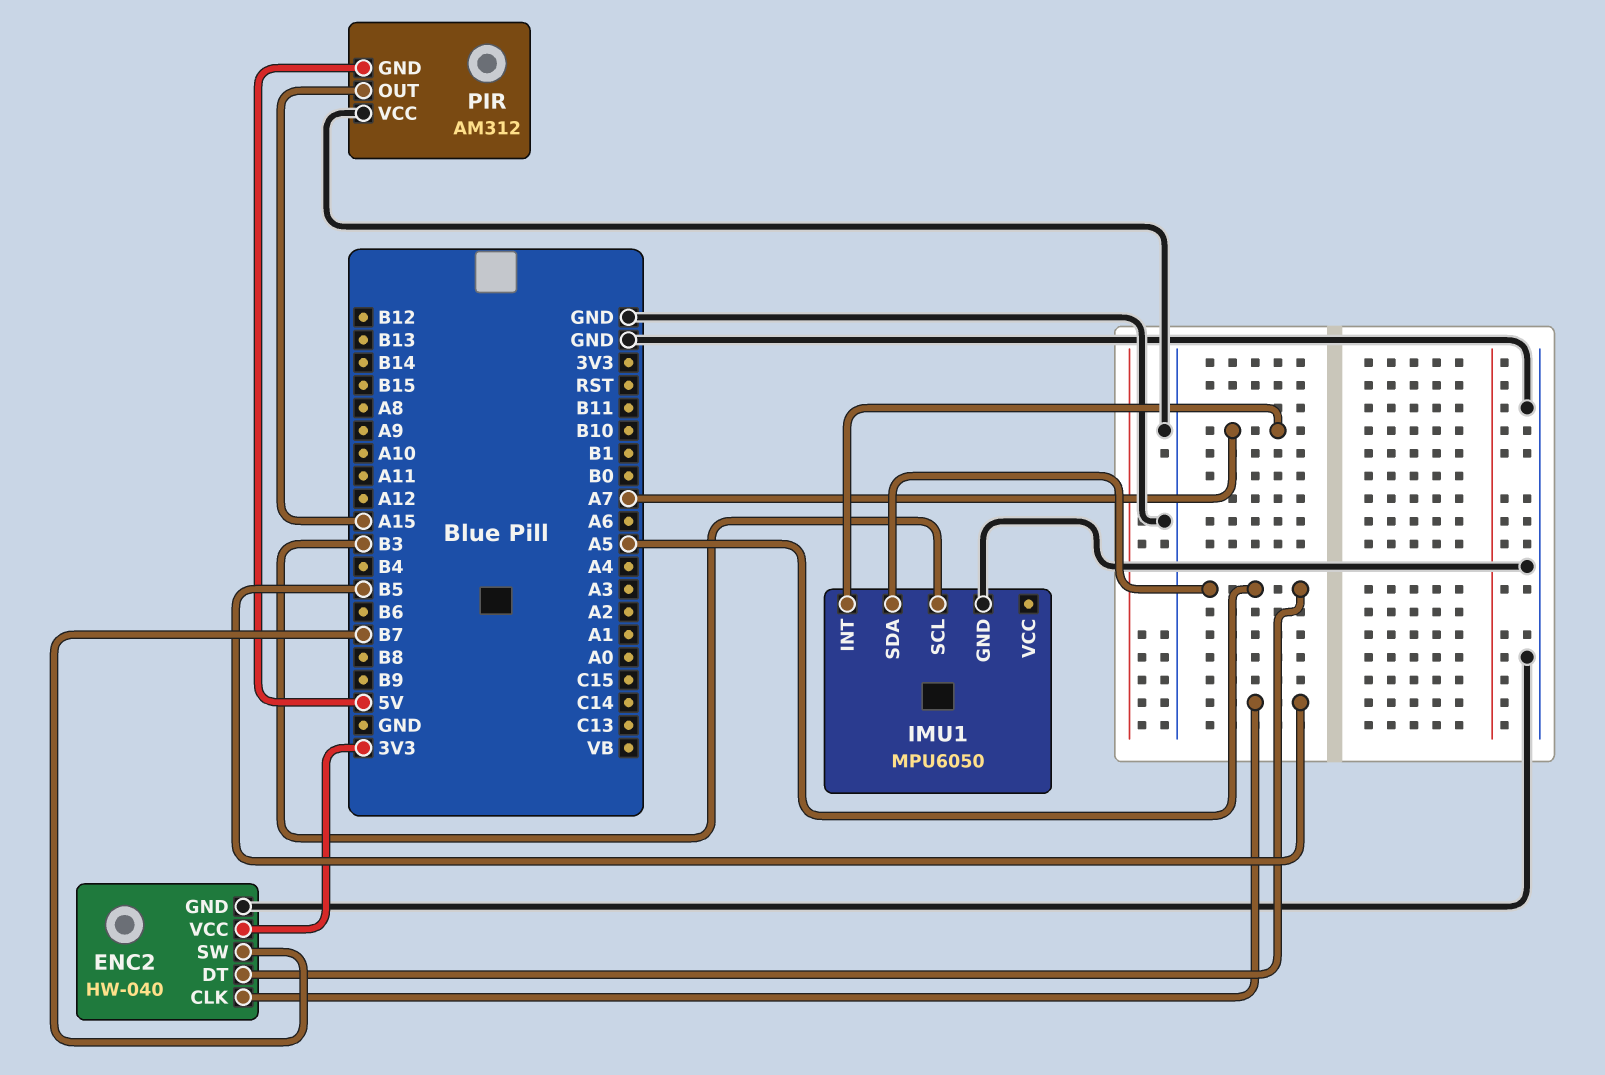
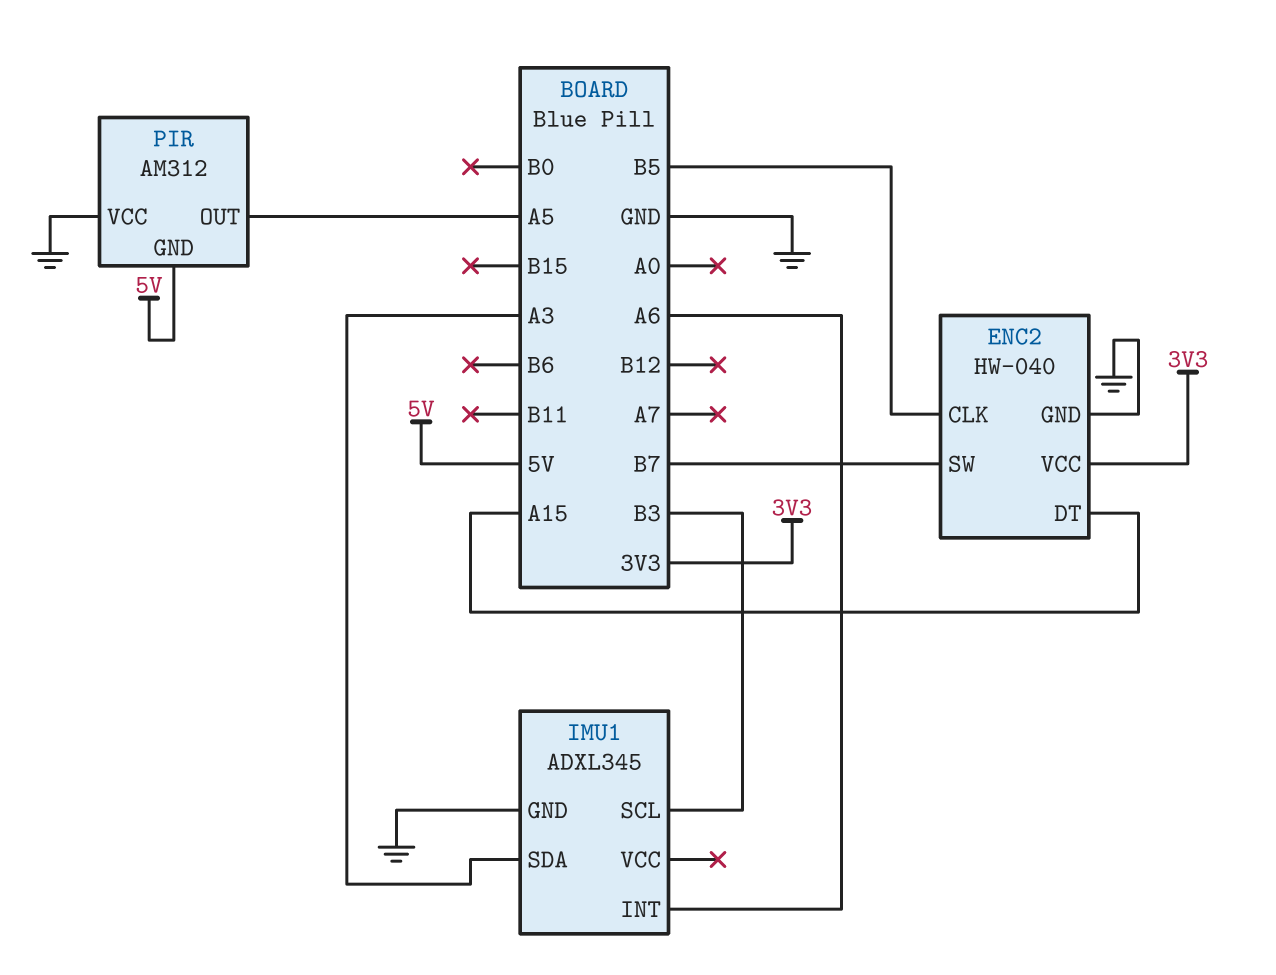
ENC2 pin DT: A5 -> A15
IMU1: MPU6050 -> ADXL345
IMU1 pin INT: A7 -> A6
IMU1 pin SDA: A5 -> A3
PIR pin OUT: A15 -> A5

